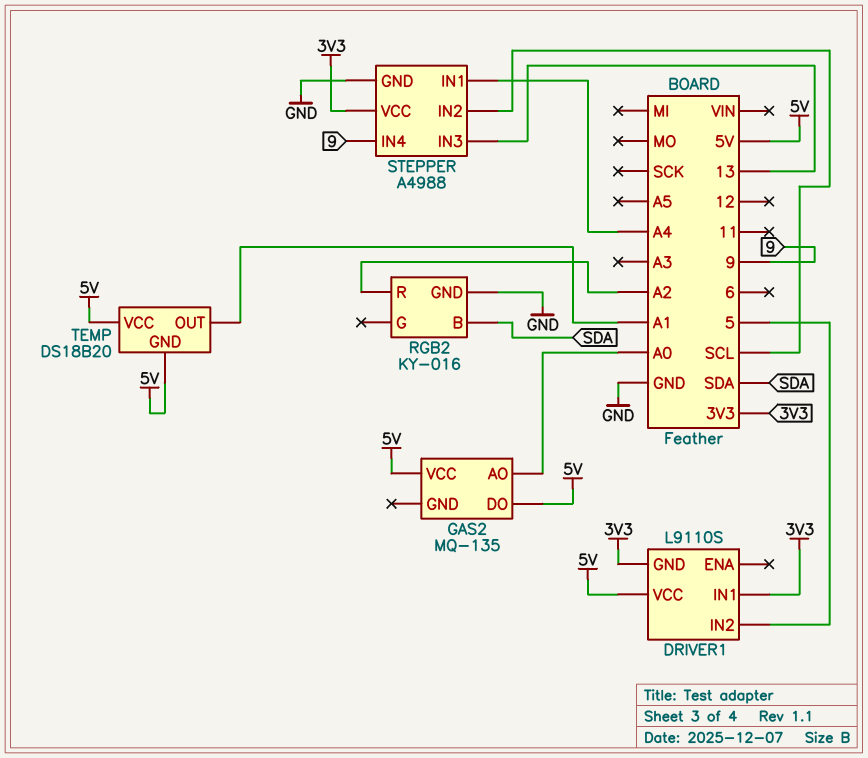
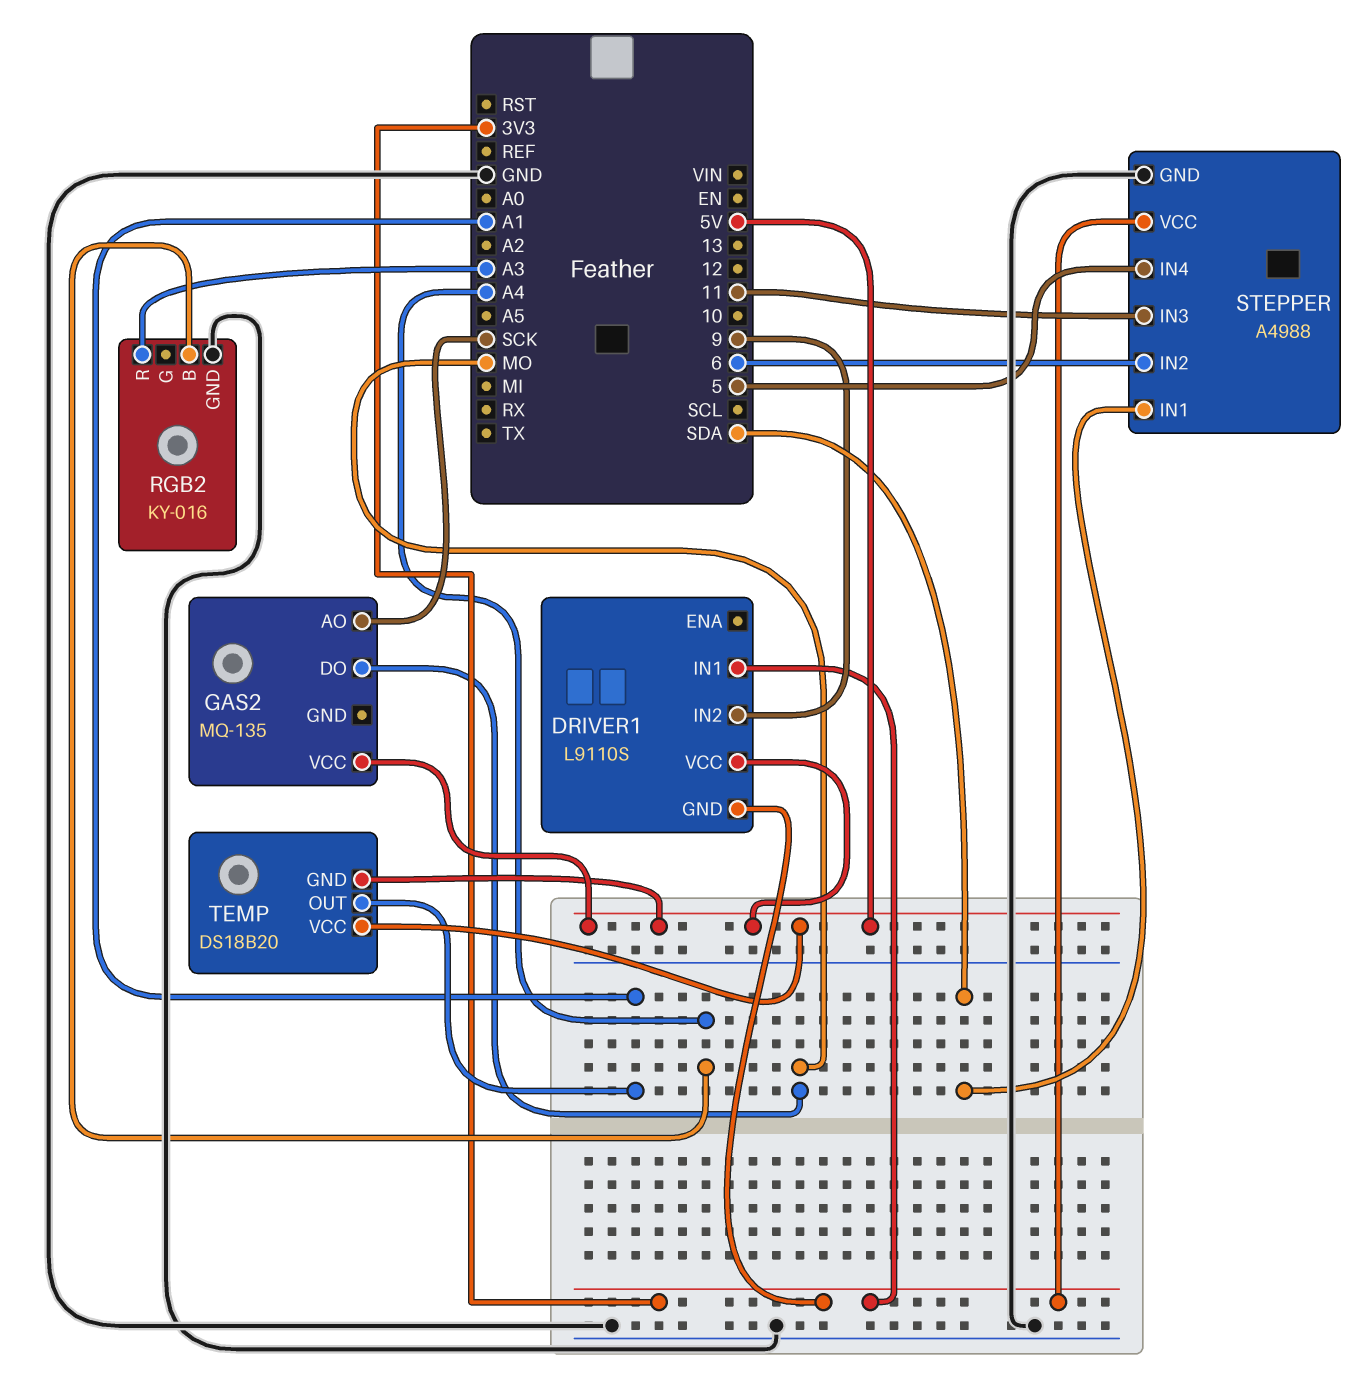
DRIVER1 pin IN2: 5 -> 9
GAS2 pin AO: A0 -> SCK
GAS2 pin DO: 5V -> MO
RGB2 pin B: SDA -> A4
RGB2 pin R: A2 -> A3
STEPPER pin IN1: A4 -> SDA
STEPPER pin IN2: SCL -> 6
STEPPER pin IN3: 13 -> 11
STEPPER pin IN4: 9 -> 5

